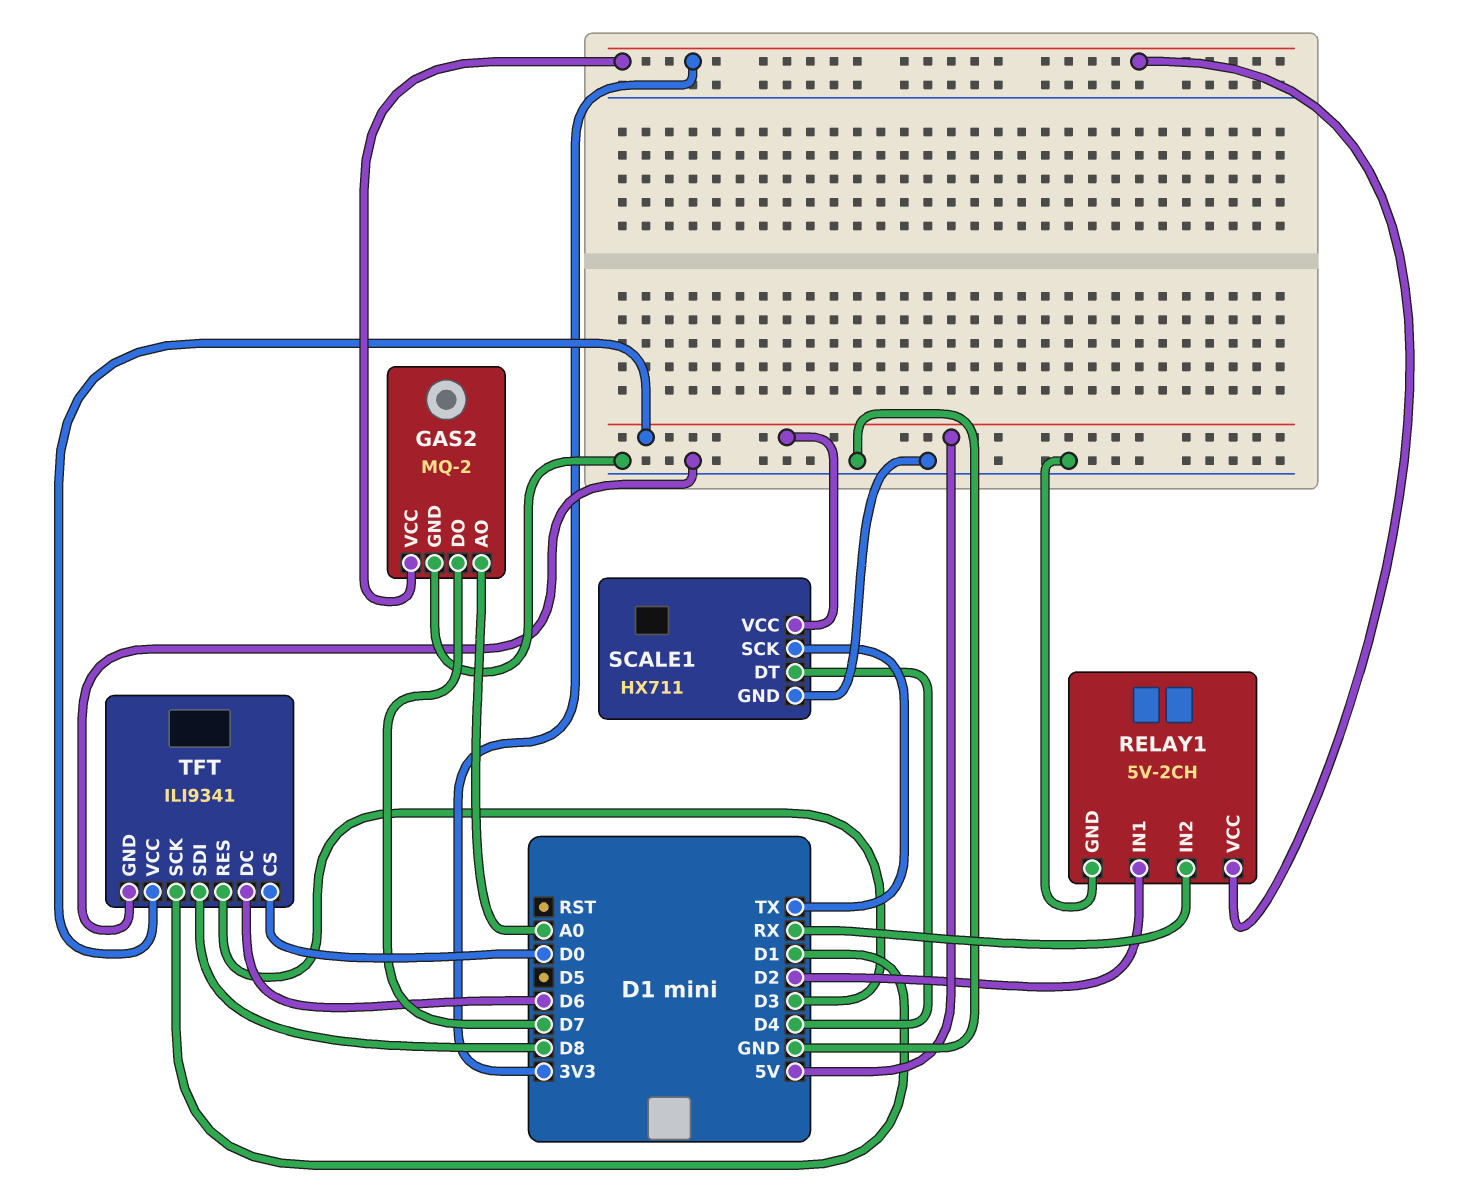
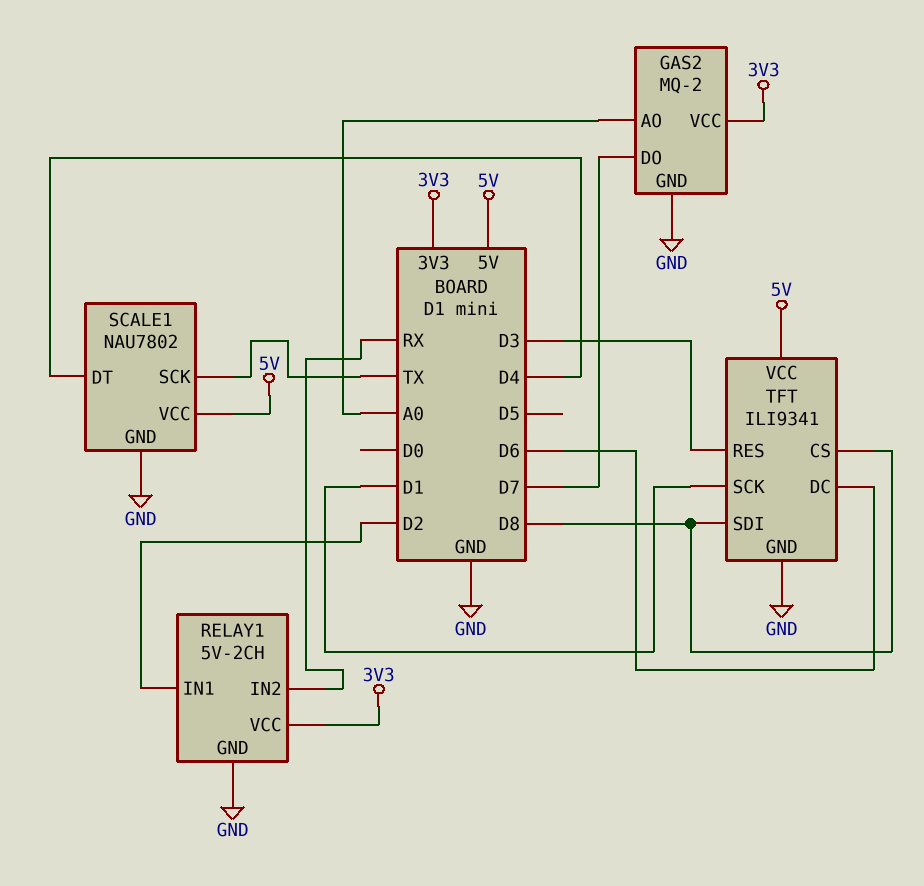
SCALE1: HX711 -> NAU7802
TFT pin CS: D0 -> D8

